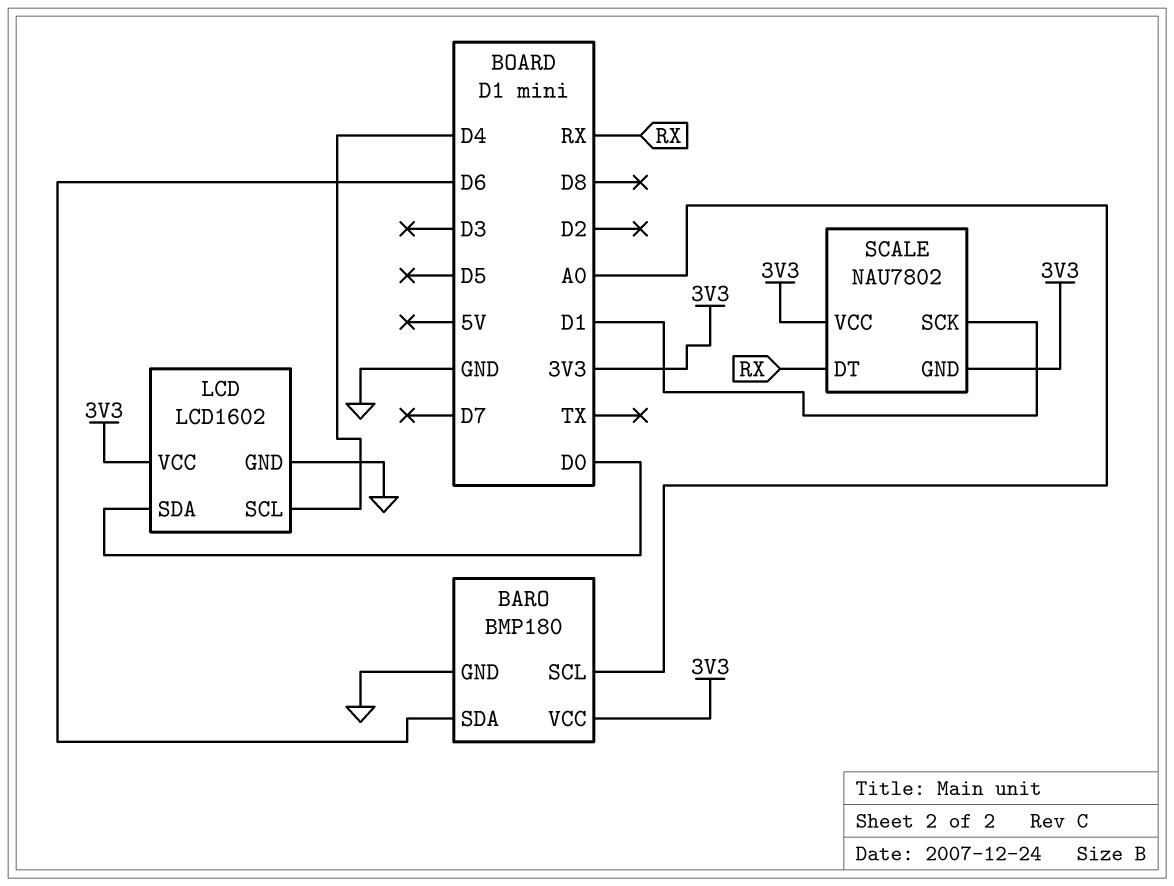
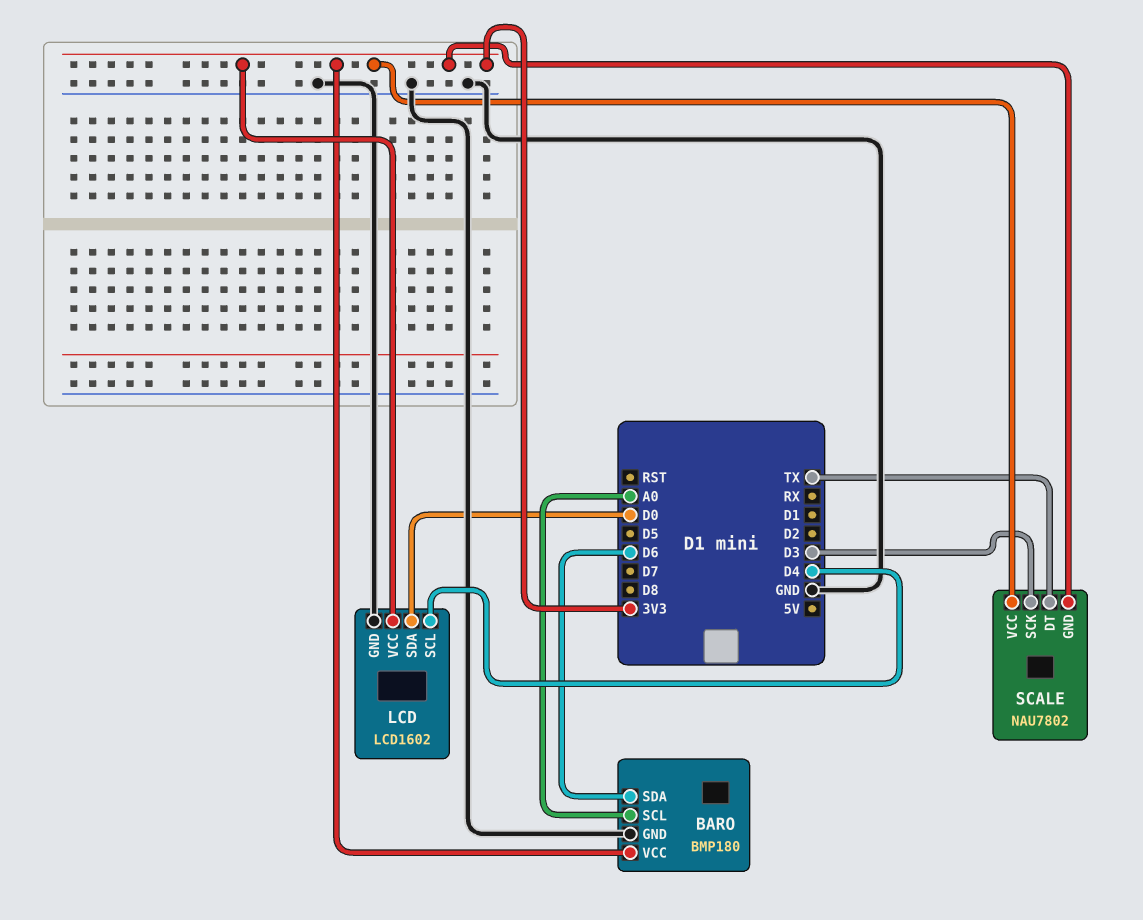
SCALE pin DT: RX -> TX
SCALE pin SCK: D1 -> D3

